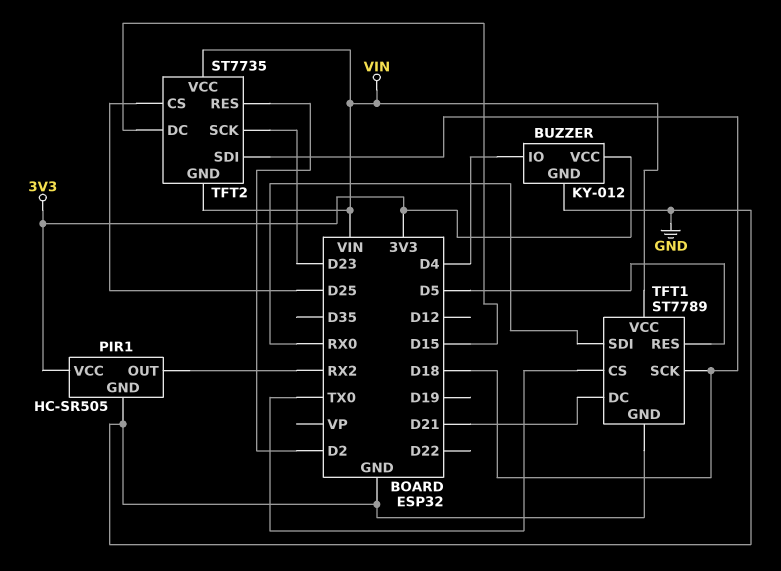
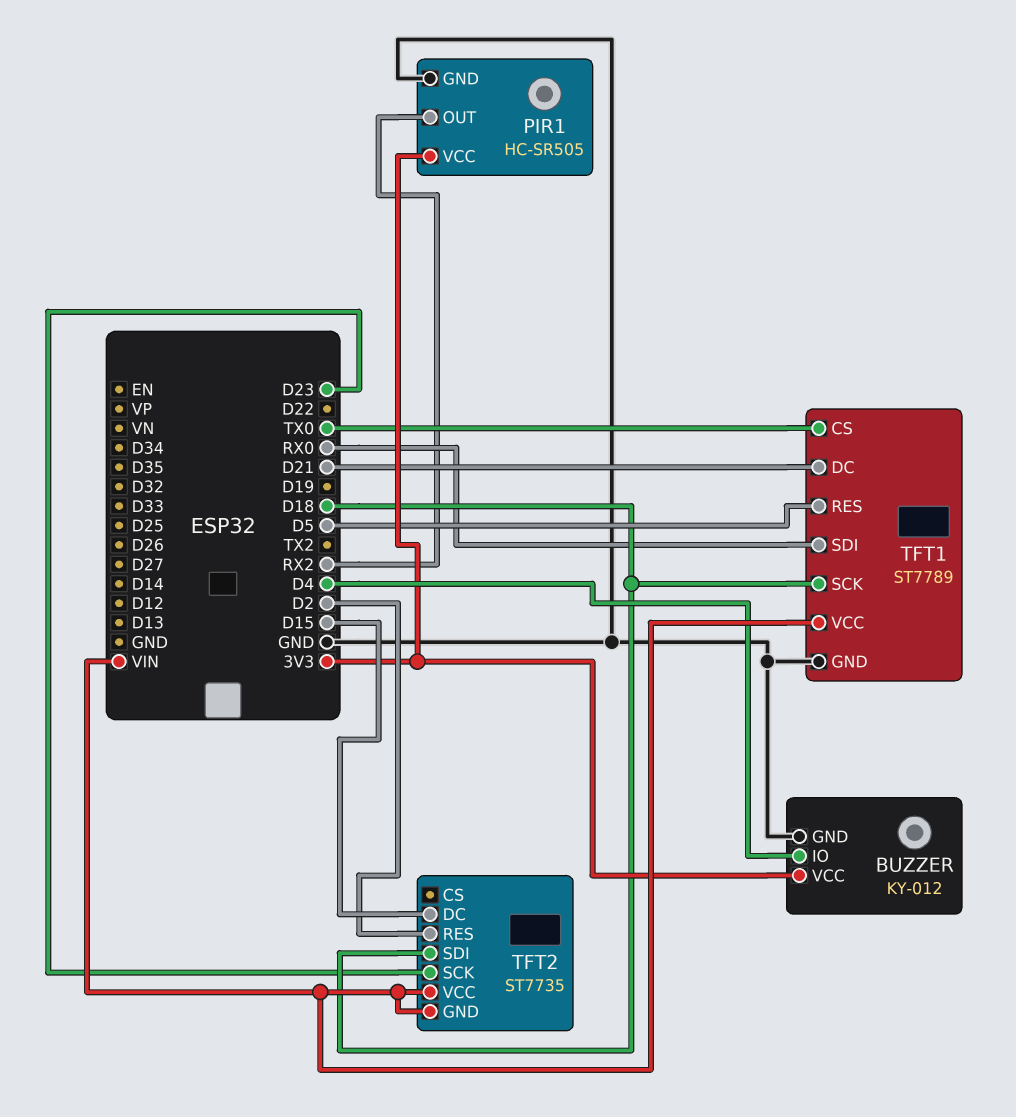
TFT2 pin CS: D25 -> none

